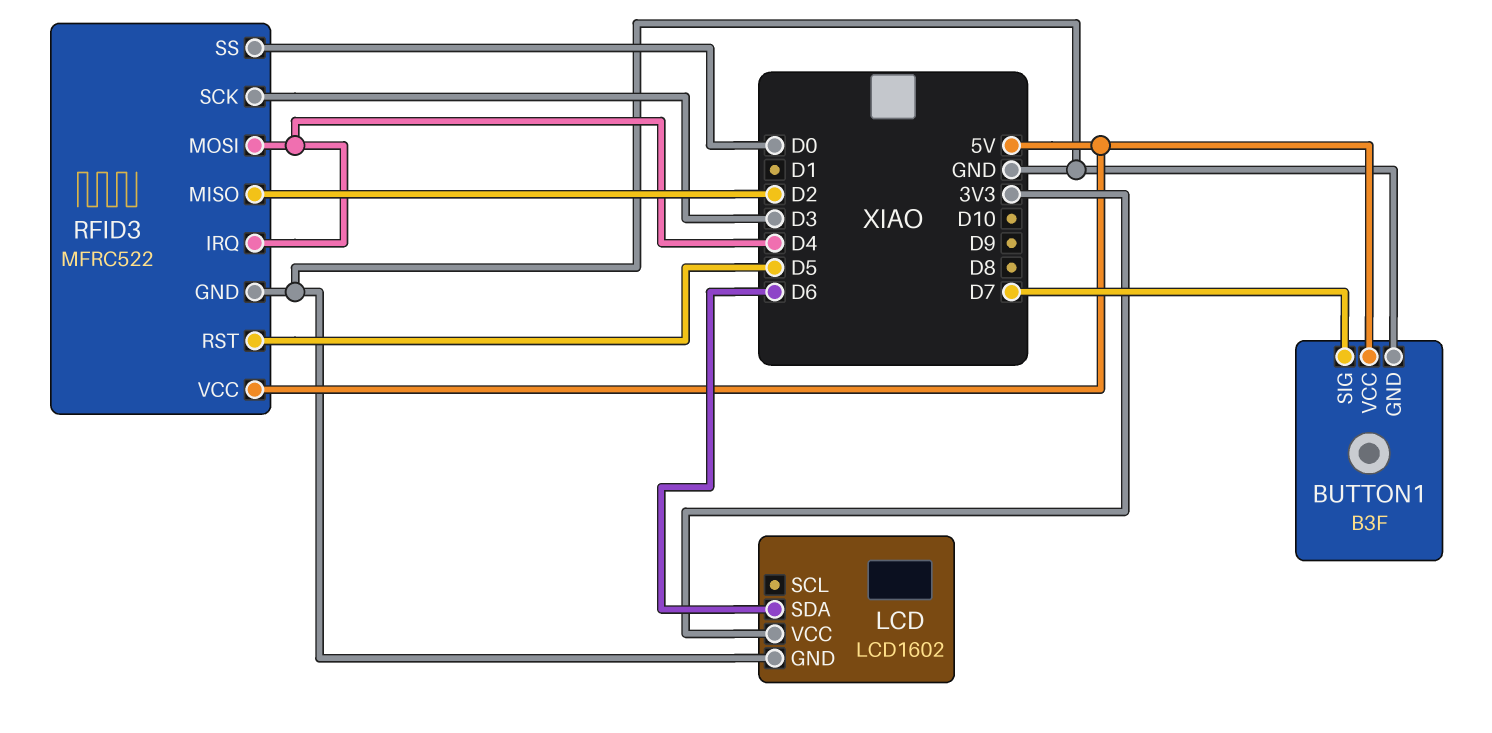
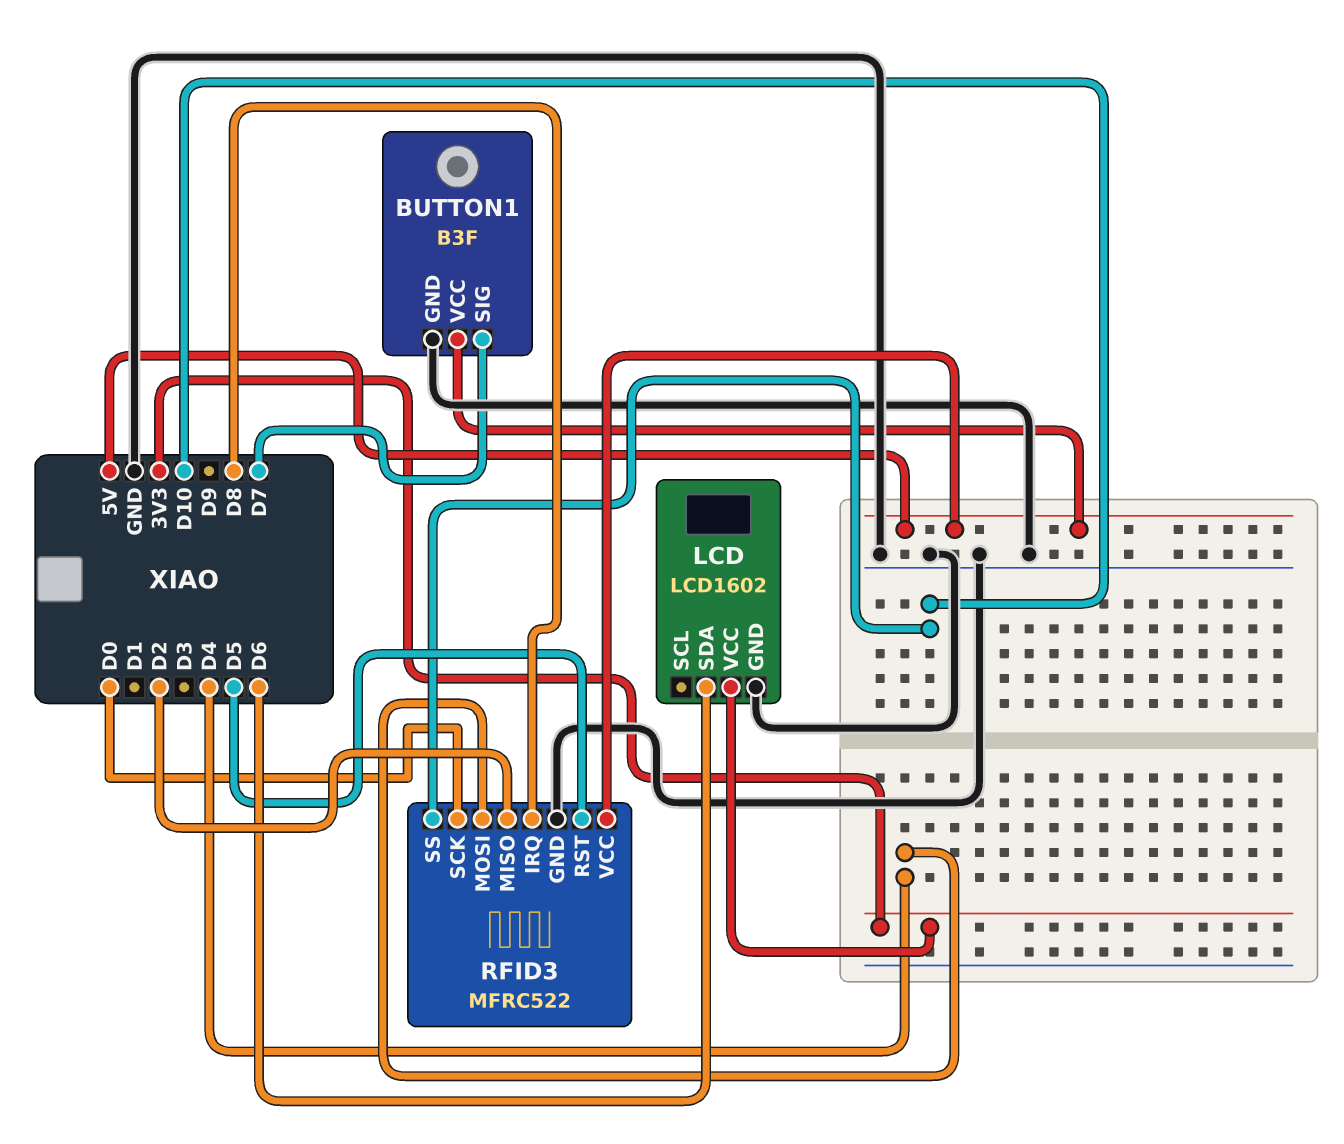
RFID3 pin IRQ: D4 -> D8
RFID3 pin SCK: D3 -> D0
RFID3 pin SS: D0 -> D10

